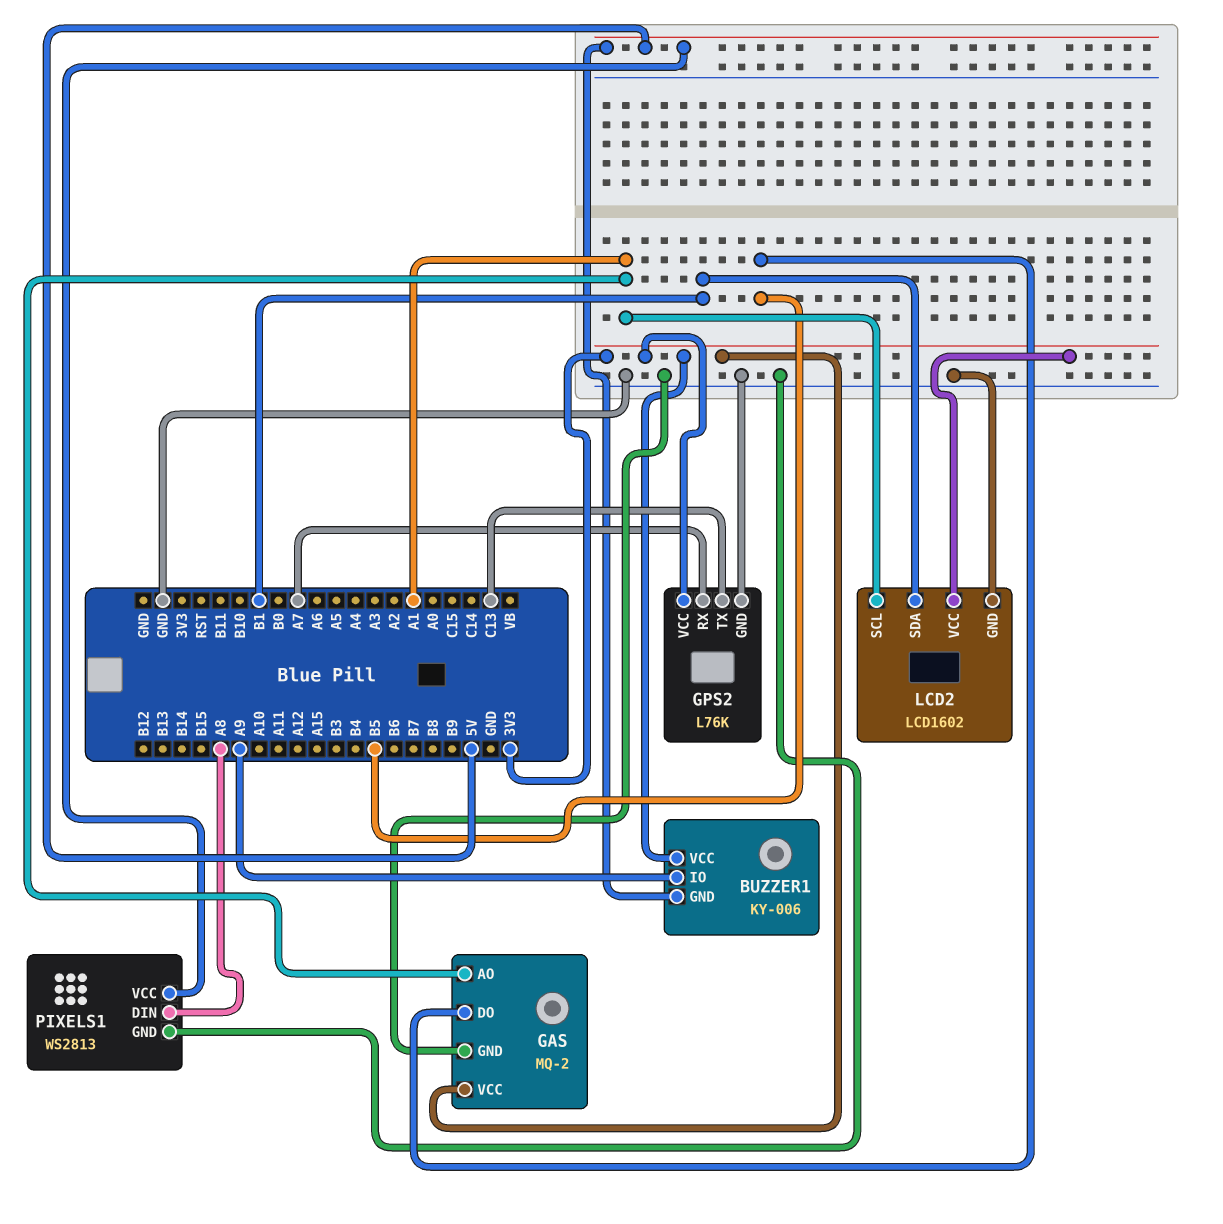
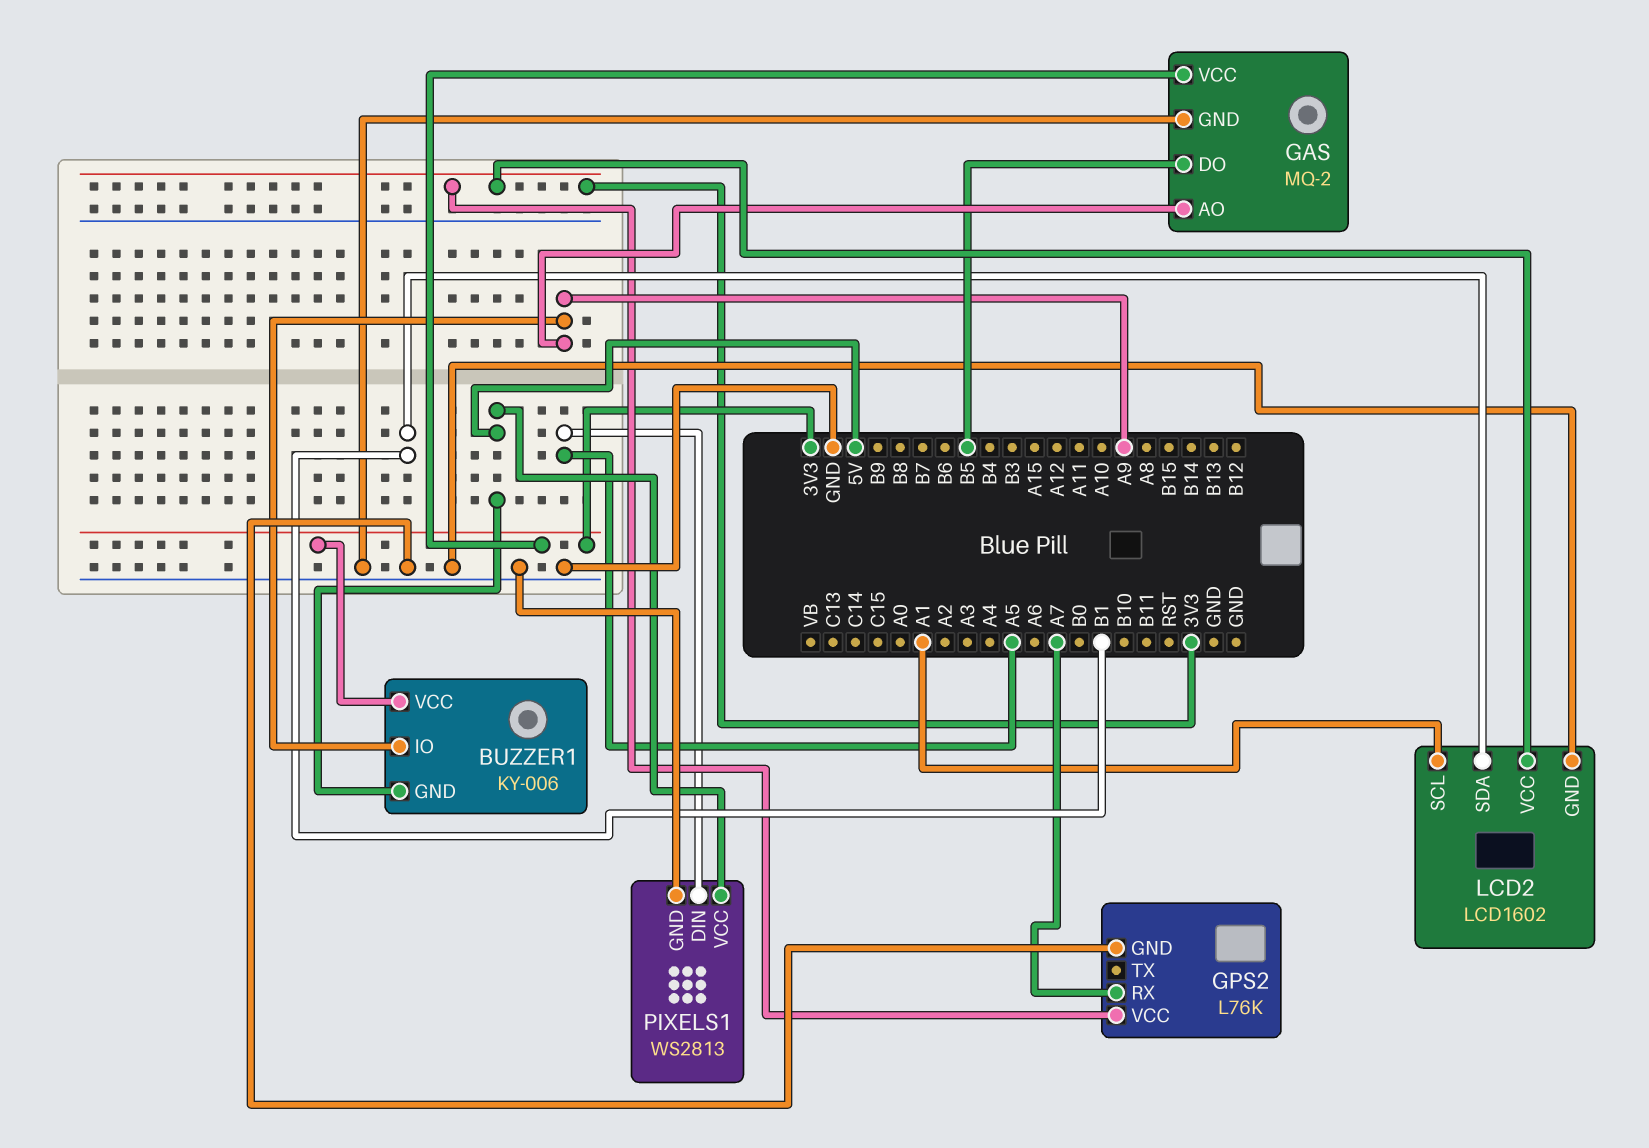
GAS pin AO: A1 -> A9
GPS2 pin TX: C13 -> none
PIXELS1 pin DIN: A8 -> A5

